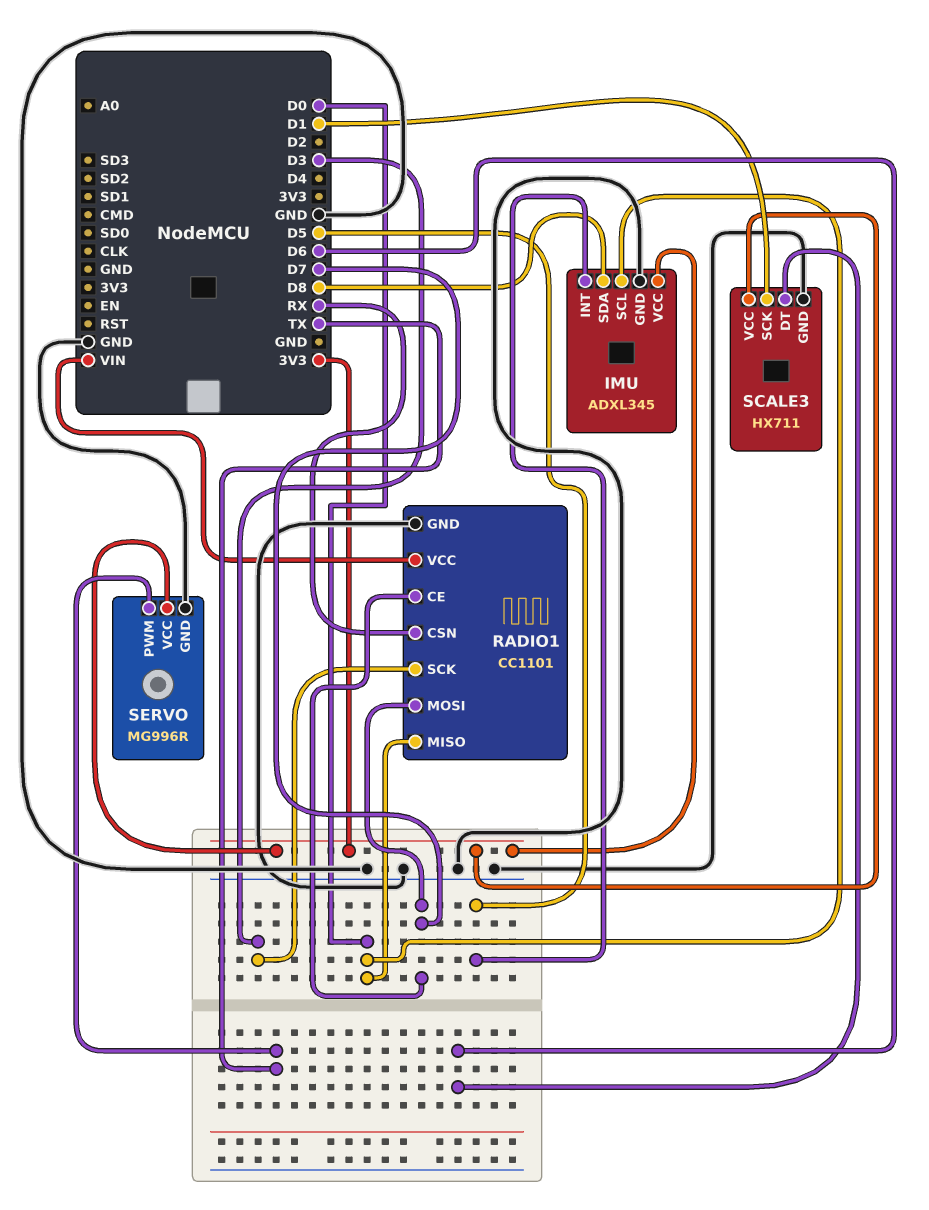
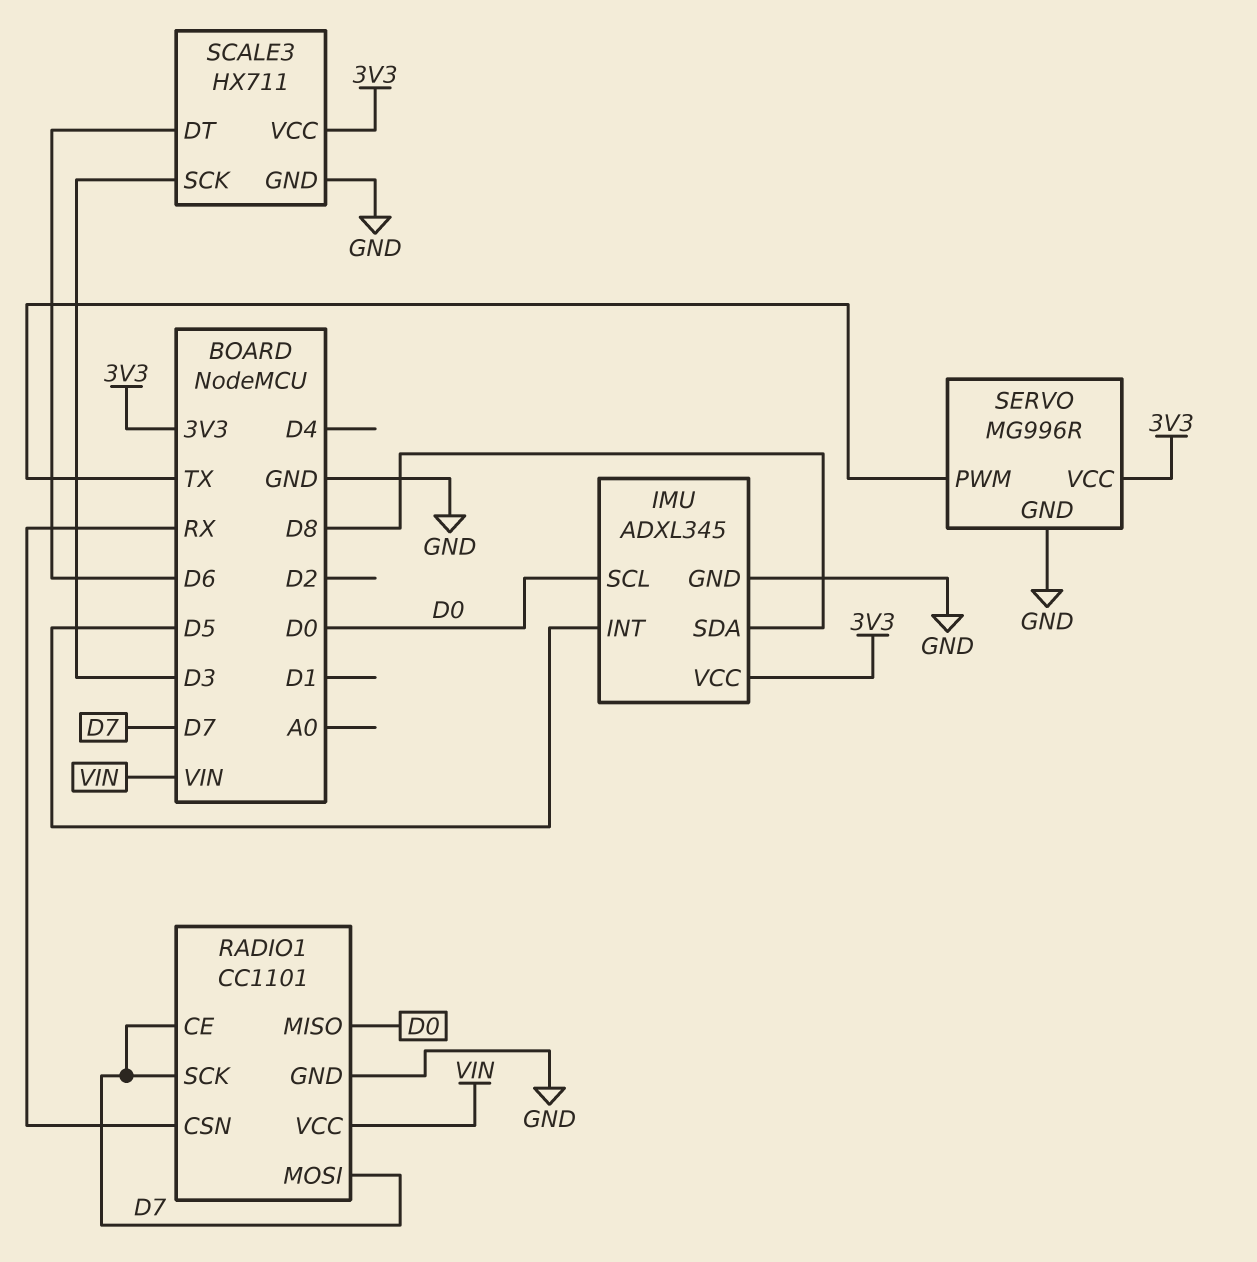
RADIO1 pin SCK: D3 -> D7
SCALE3 pin SCK: D1 -> D3

